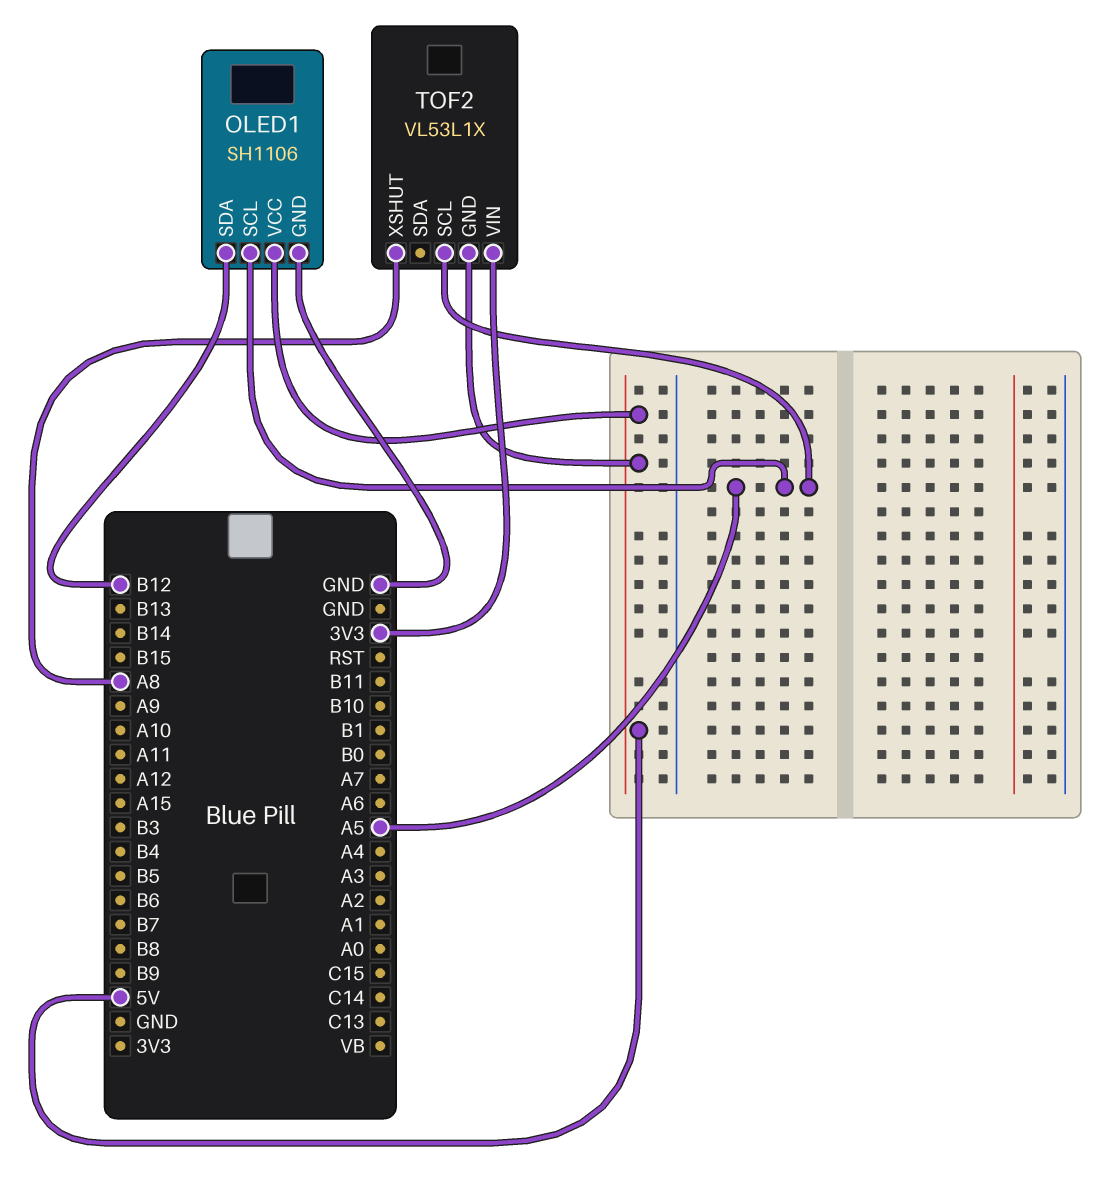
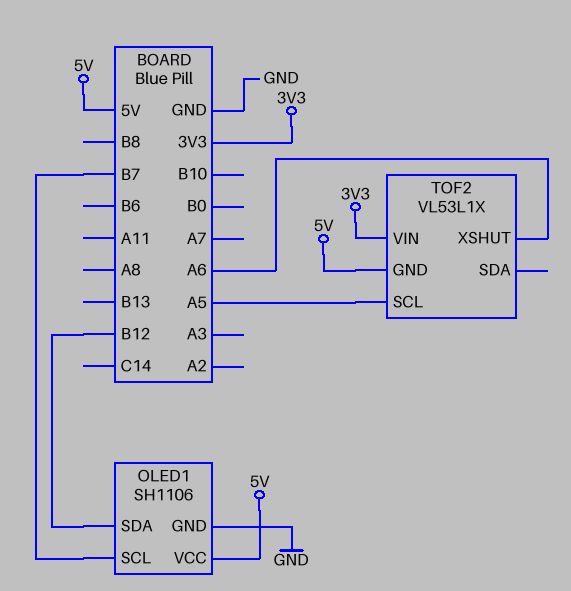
OLED1 pin SCL: A5 -> B7
TOF2 pin XSHUT: A8 -> A6

